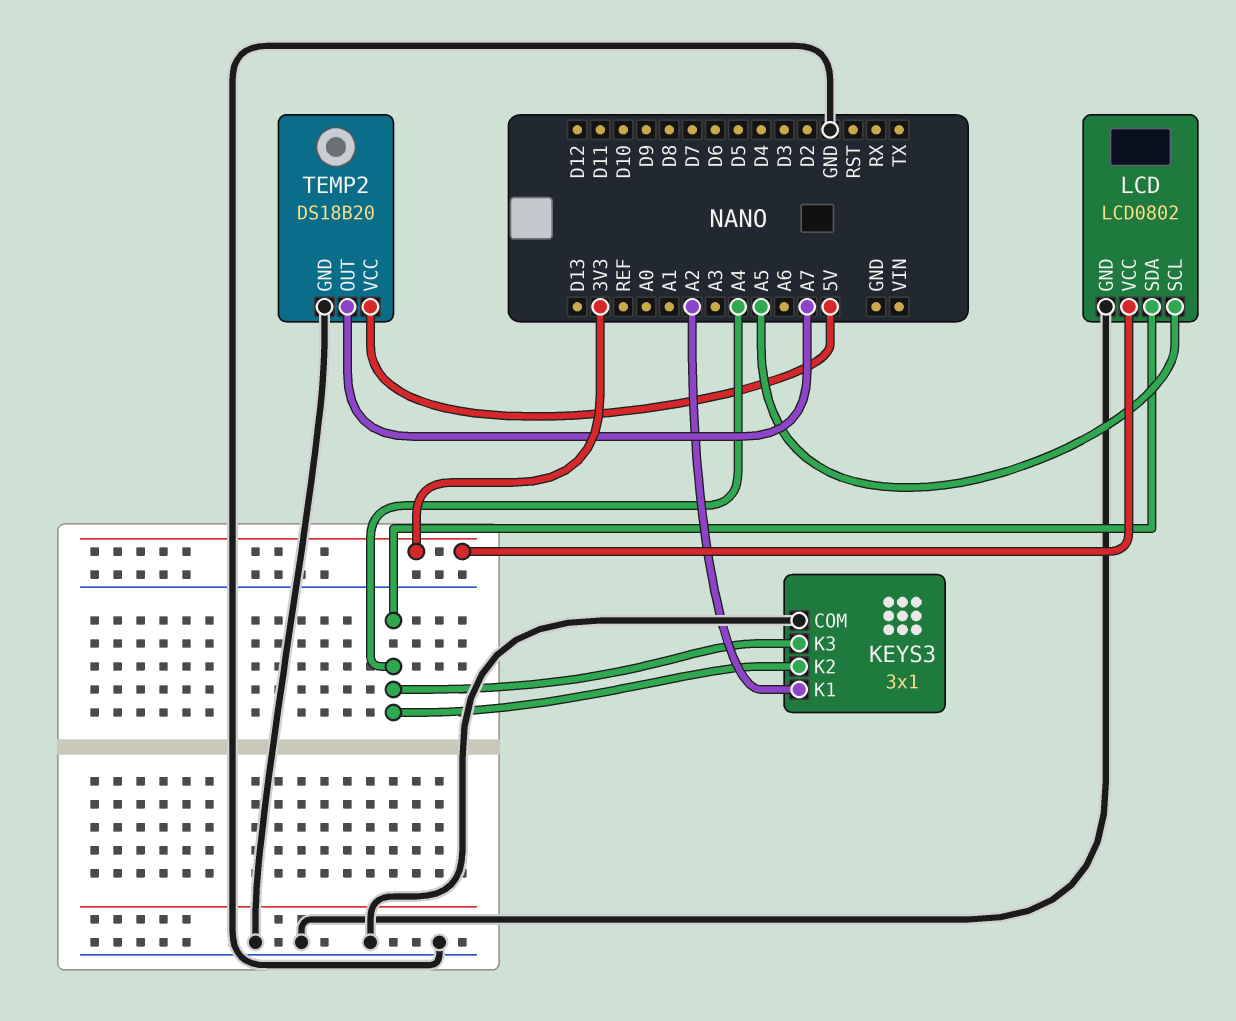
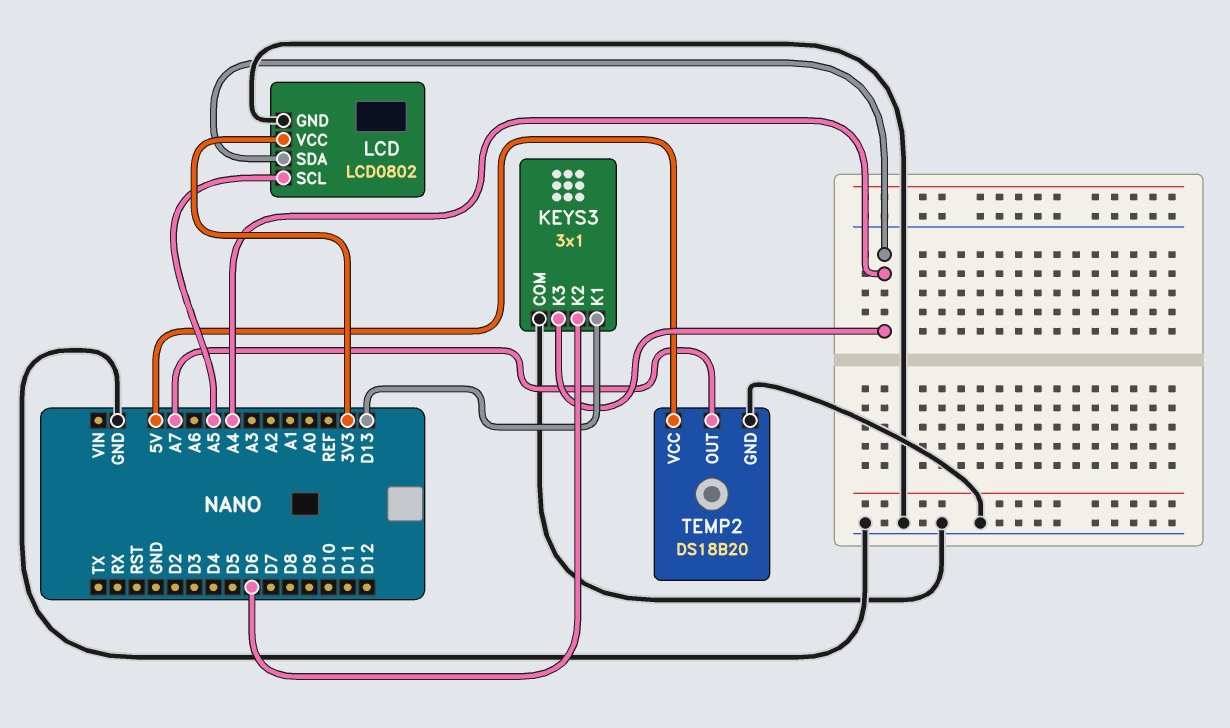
KEYS3 pin K1: A2 -> D13
KEYS3 pin K2: A4 -> D6

